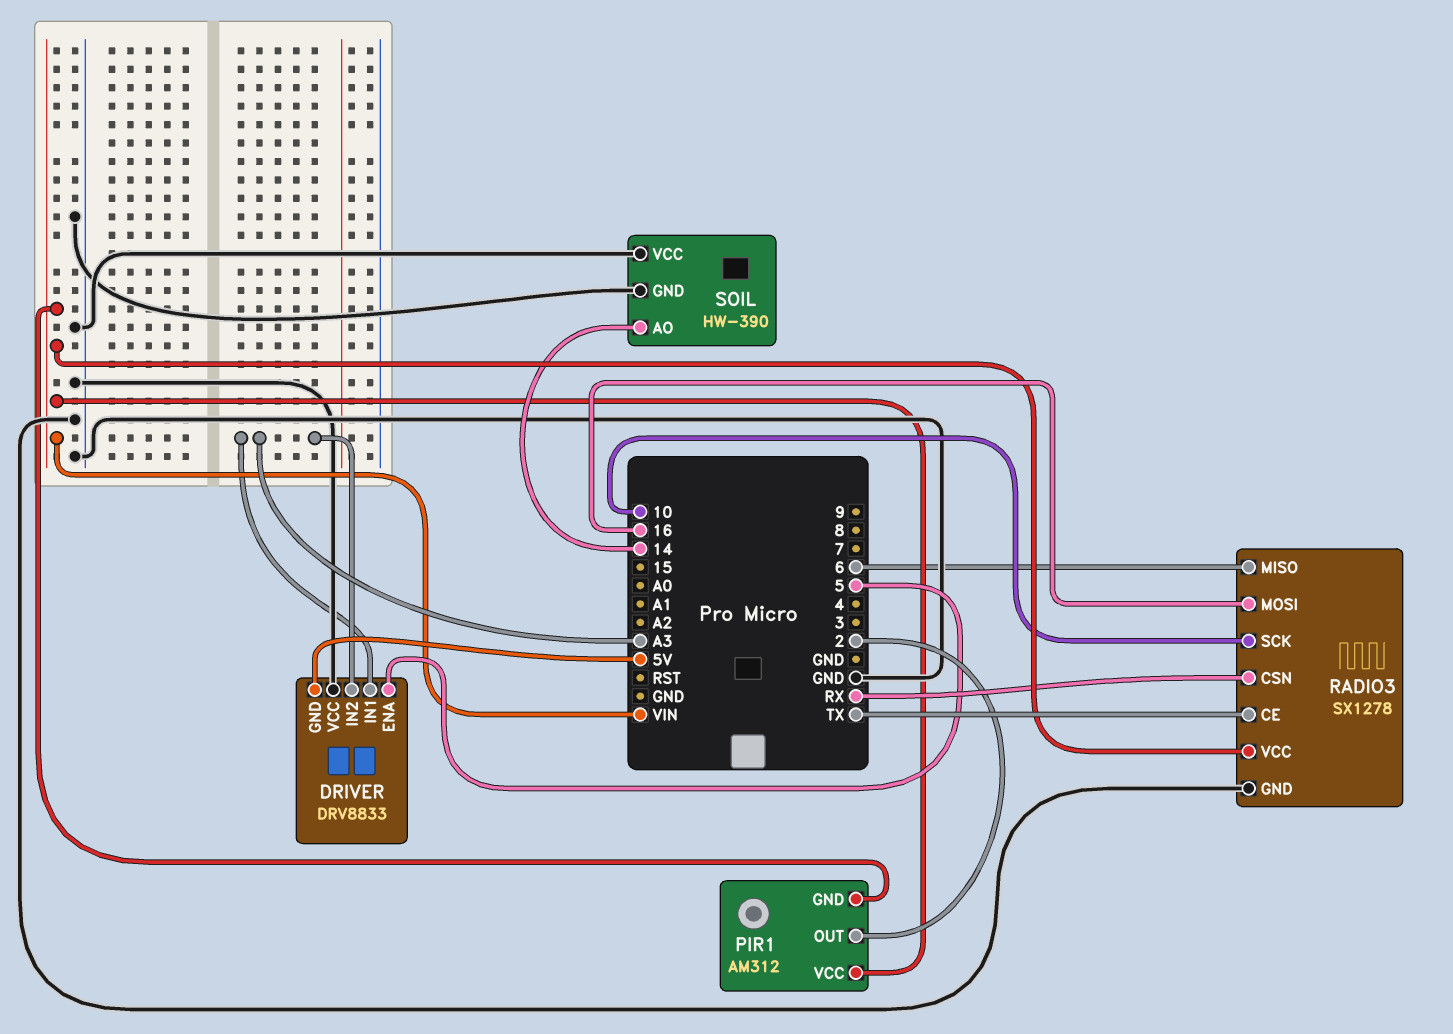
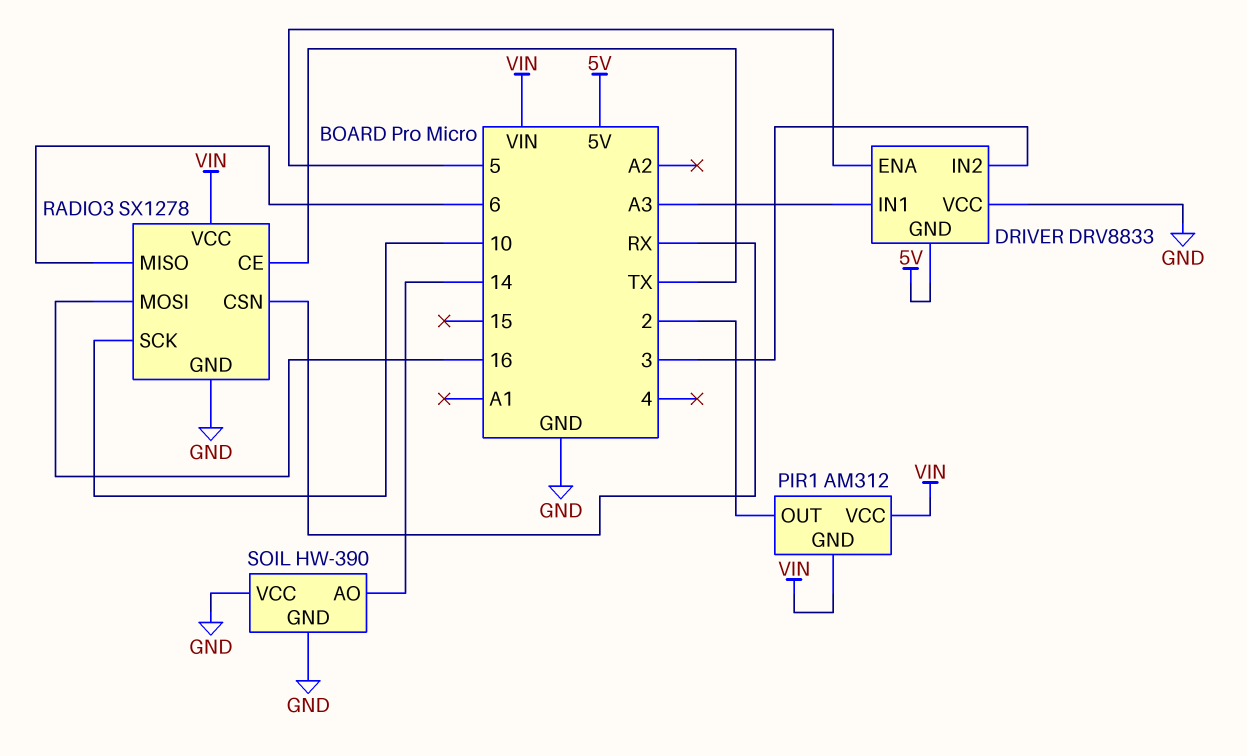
DRIVER pin IN2: A3 -> 3

